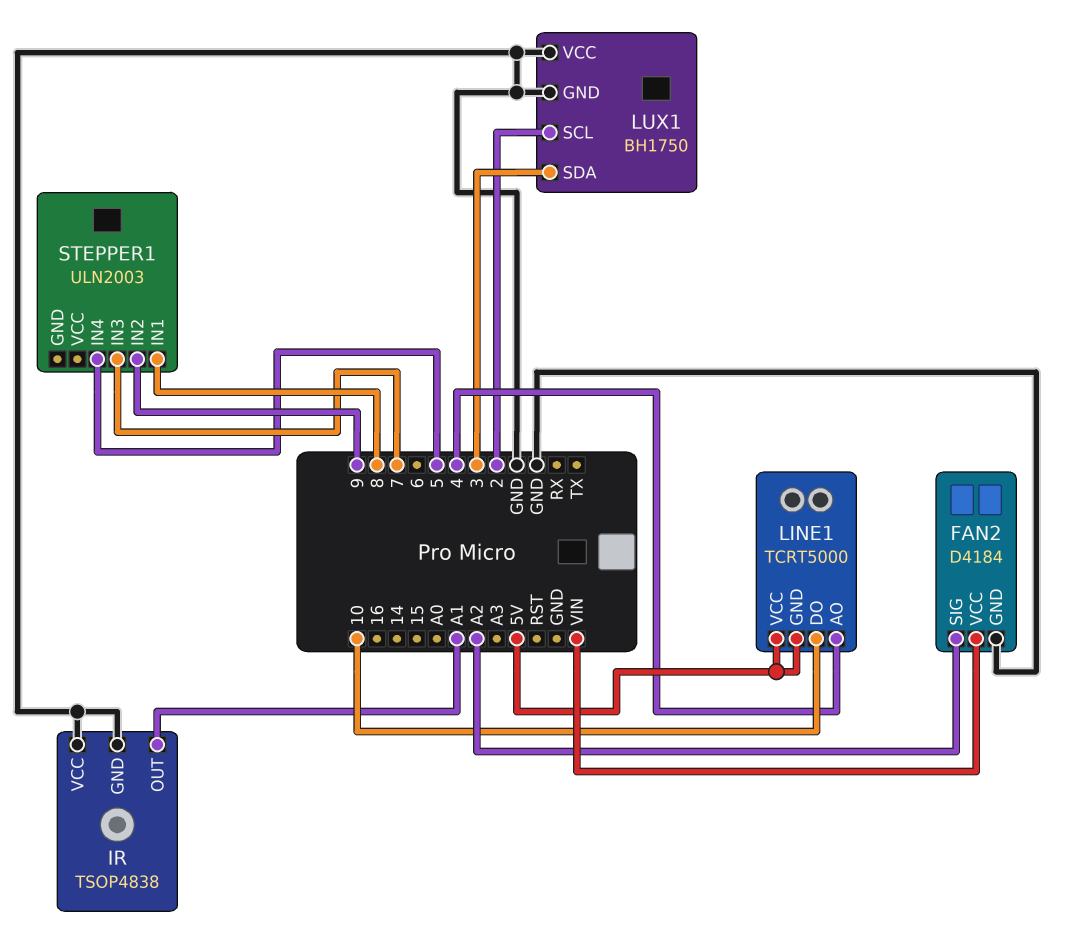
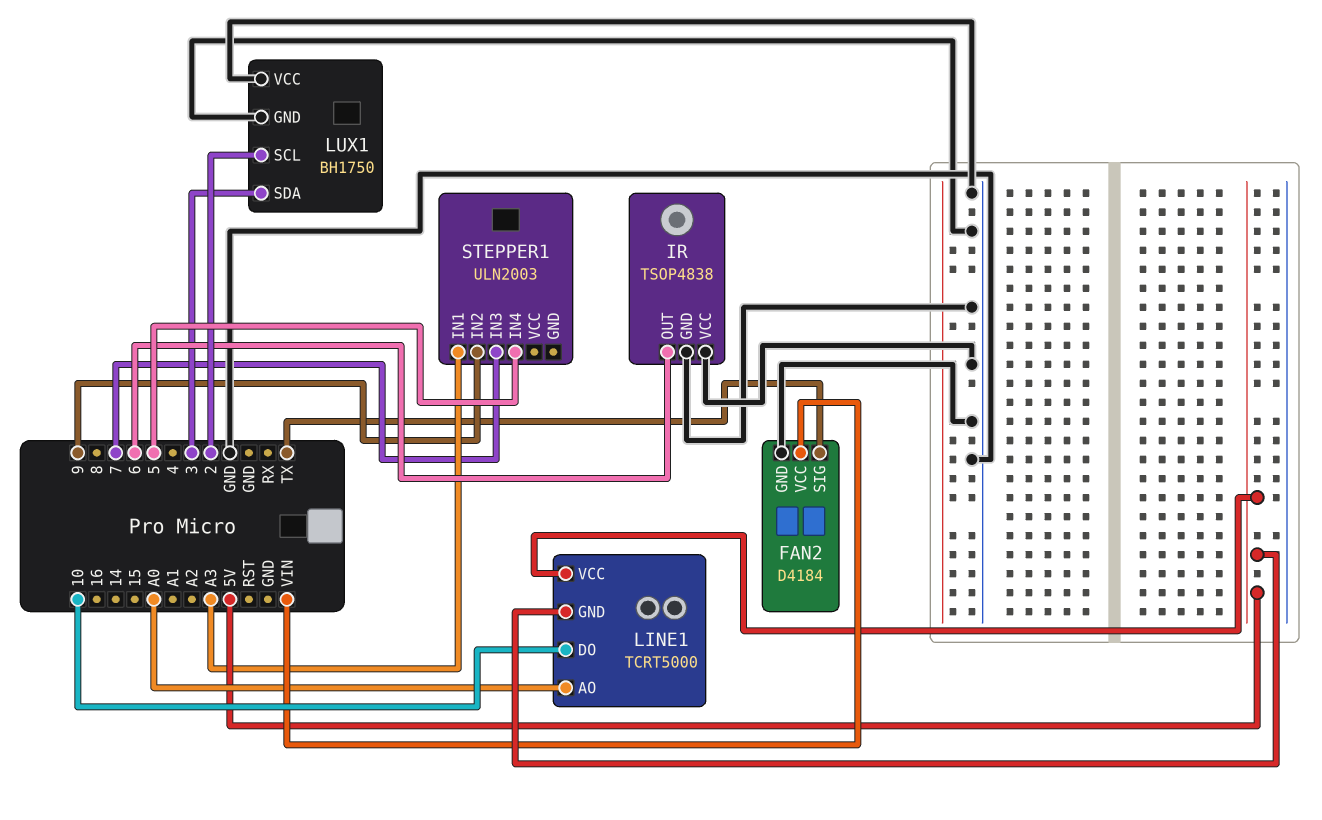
FAN2 pin SIG: A2 -> TX
IR pin OUT: A1 -> 6
LINE1 pin AO: 4 -> A0
STEPPER1 pin IN1: 8 -> A3

